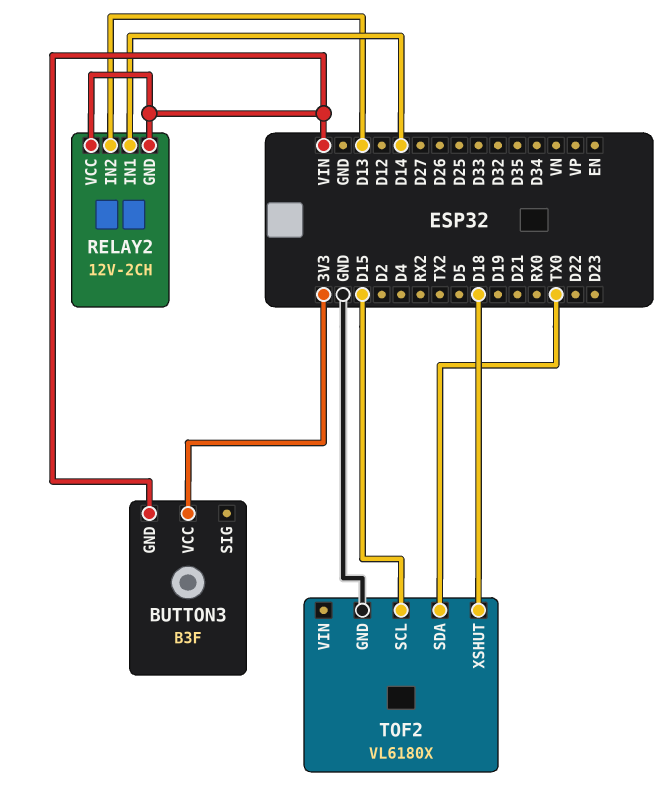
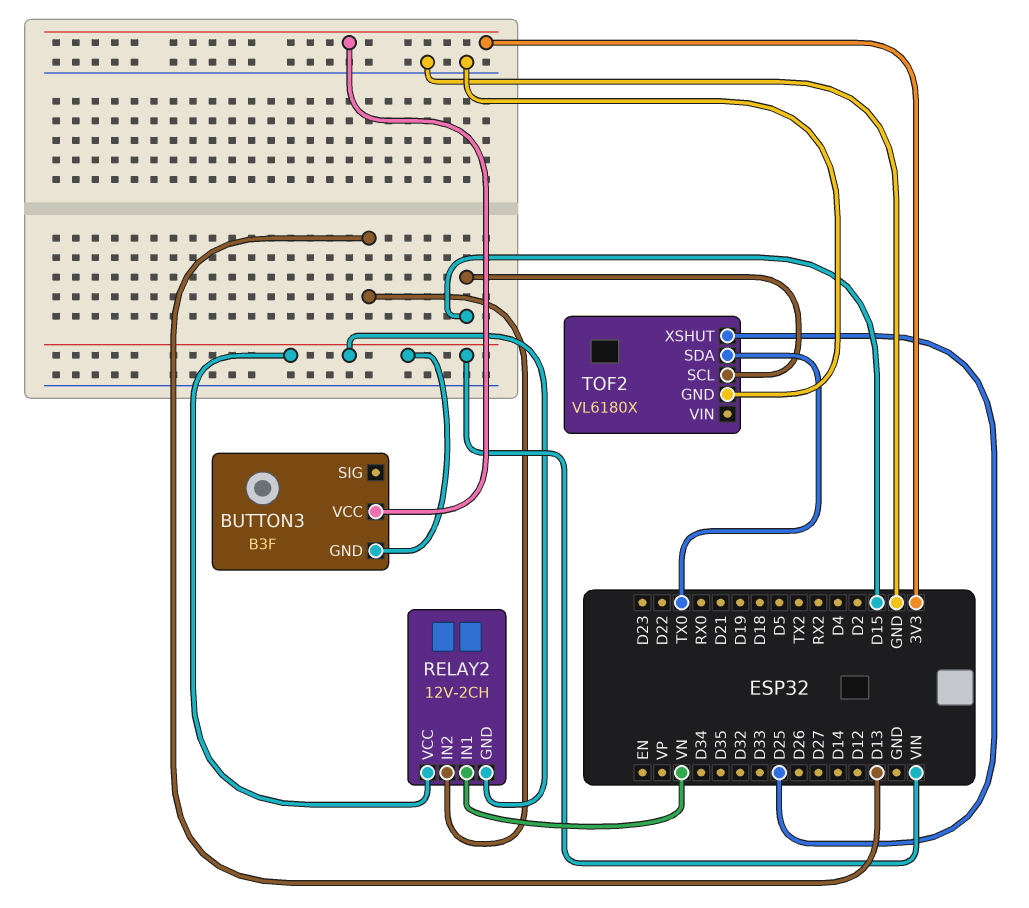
RELAY2 pin IN1: D14 -> VN
TOF2 pin XSHUT: D18 -> D25

